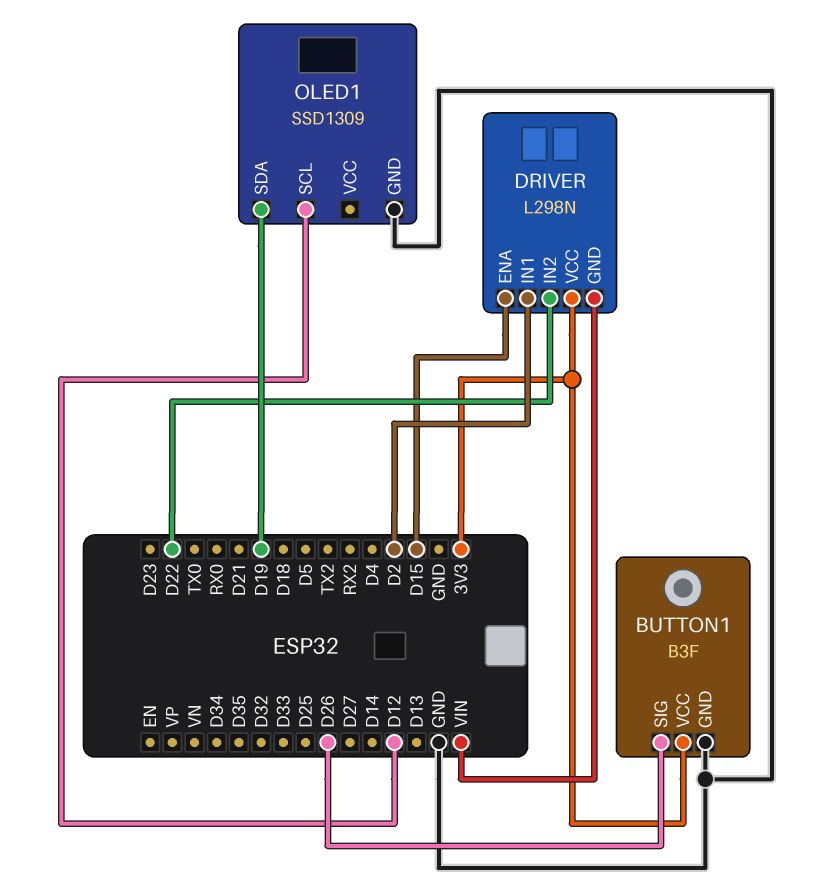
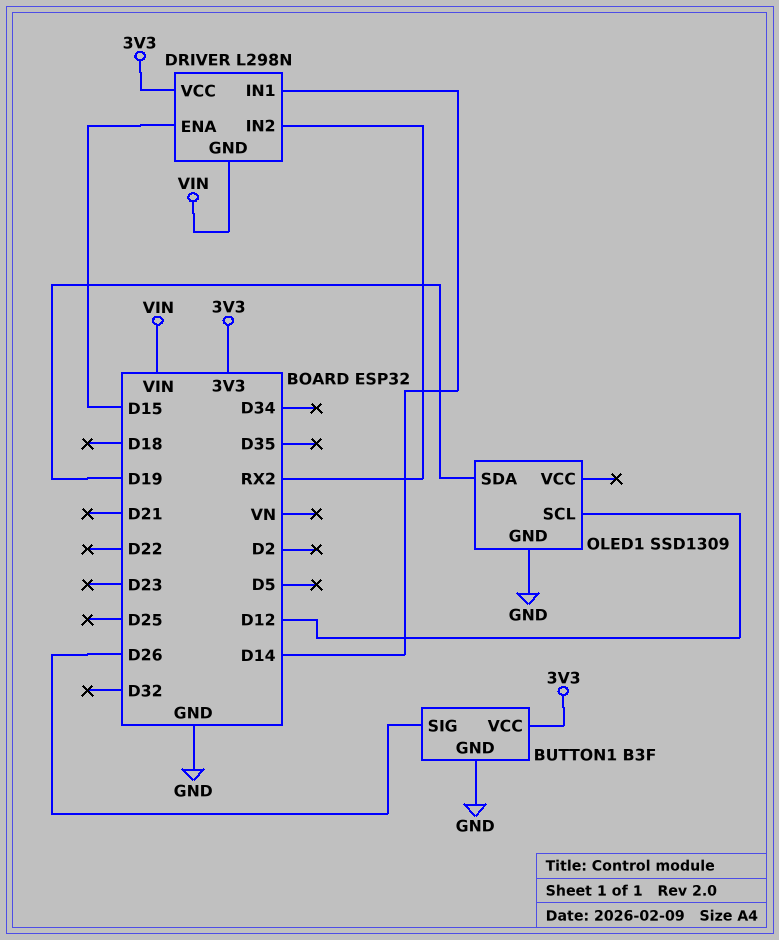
DRIVER pin IN1: D2 -> D14
DRIVER pin IN2: D22 -> RX2

